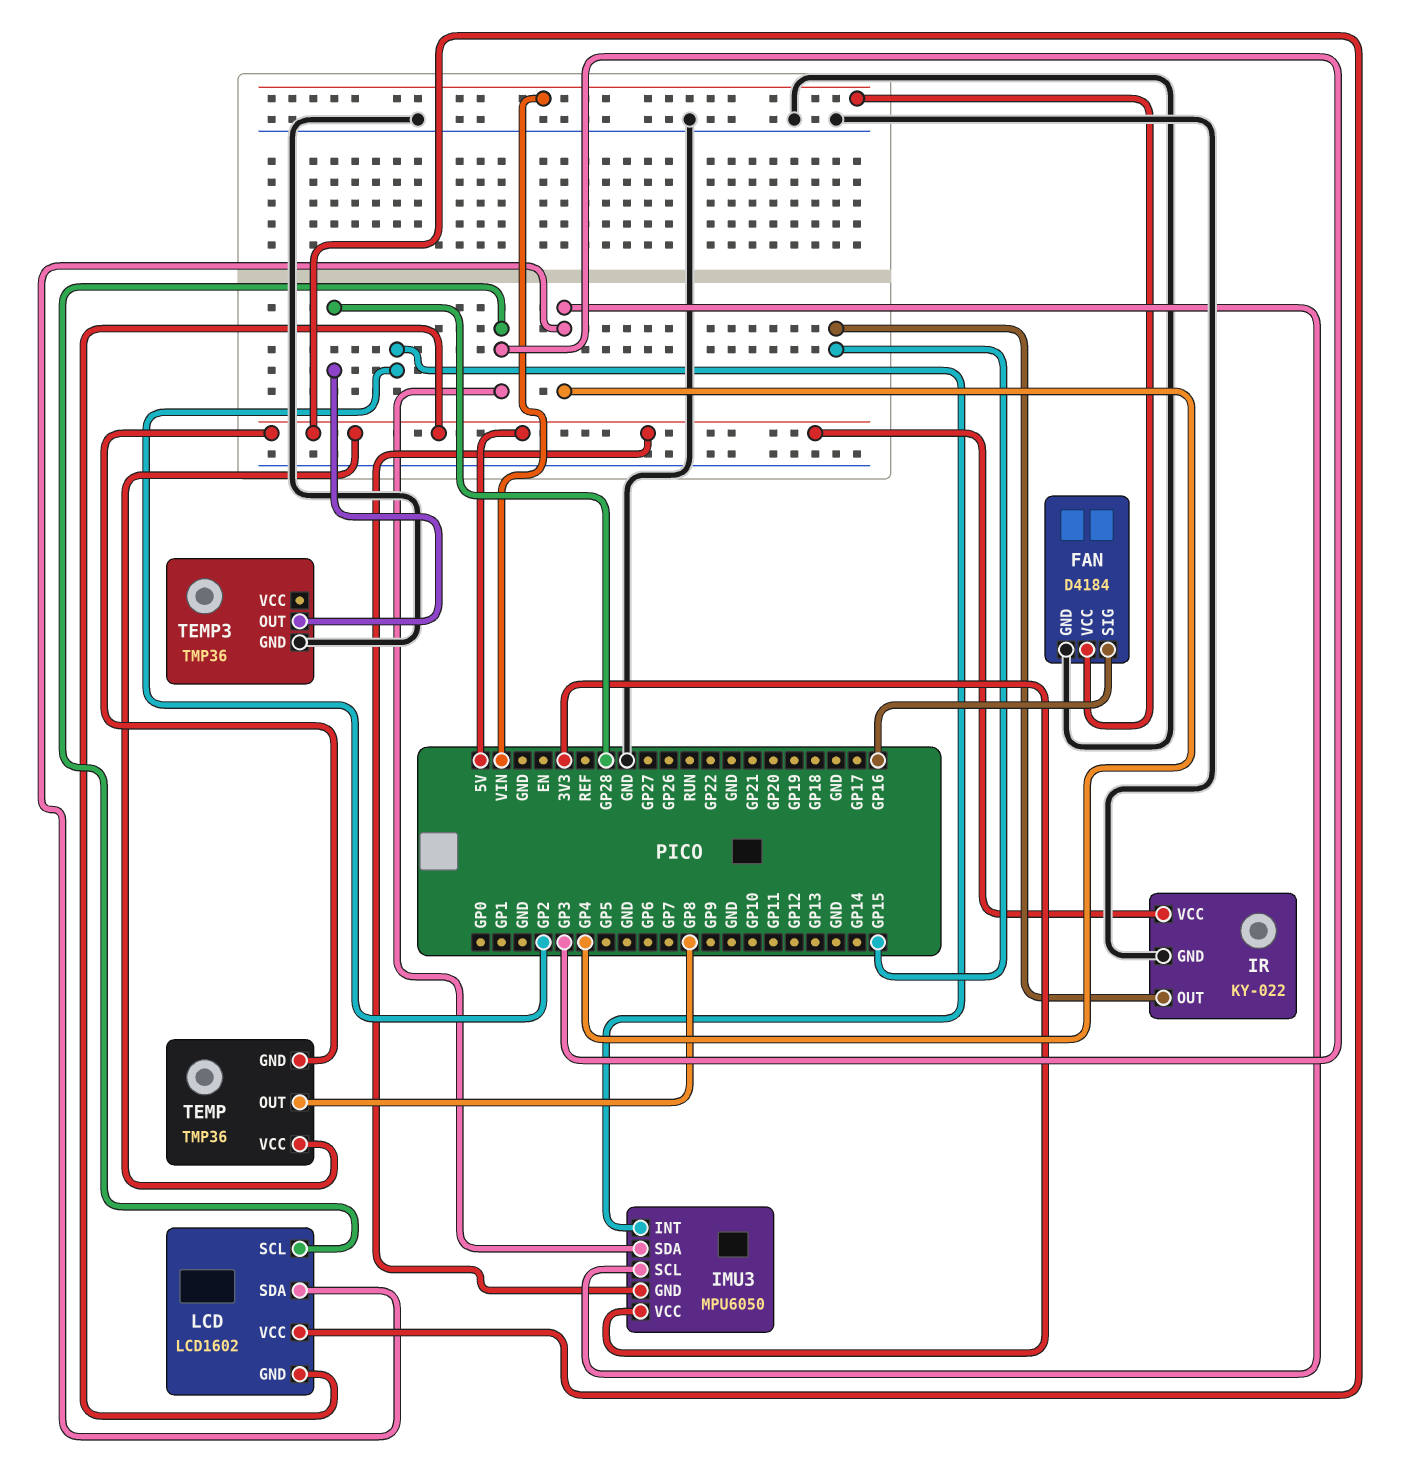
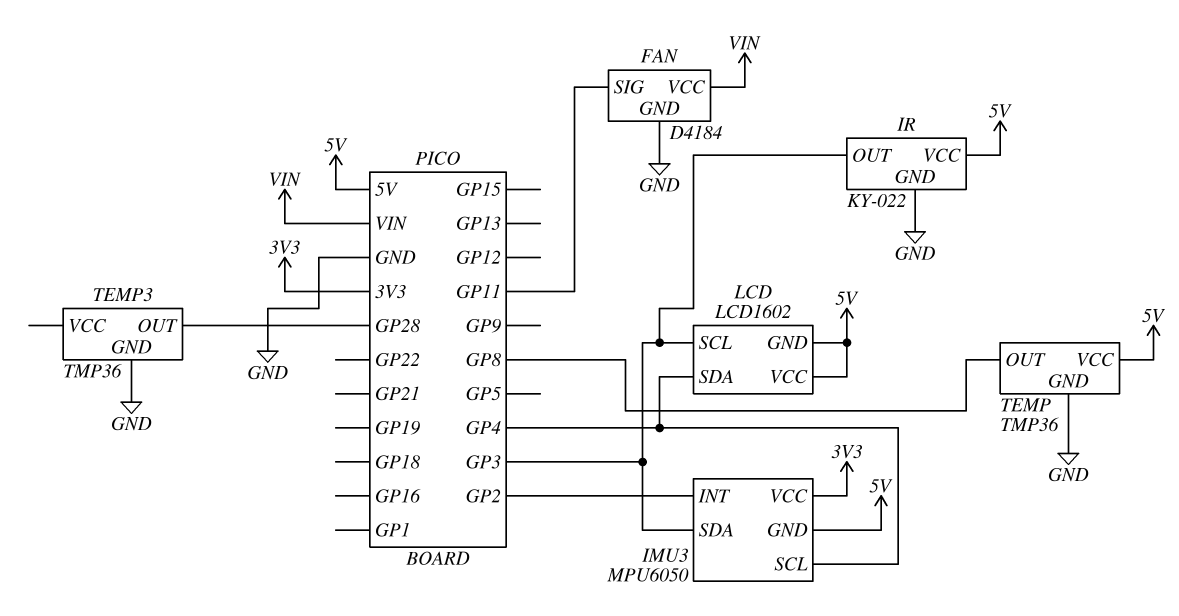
FAN pin SIG: GP16 -> GP11
IR pin OUT: GP15 -> GP3
TEMP pin GND: 5V -> GND

